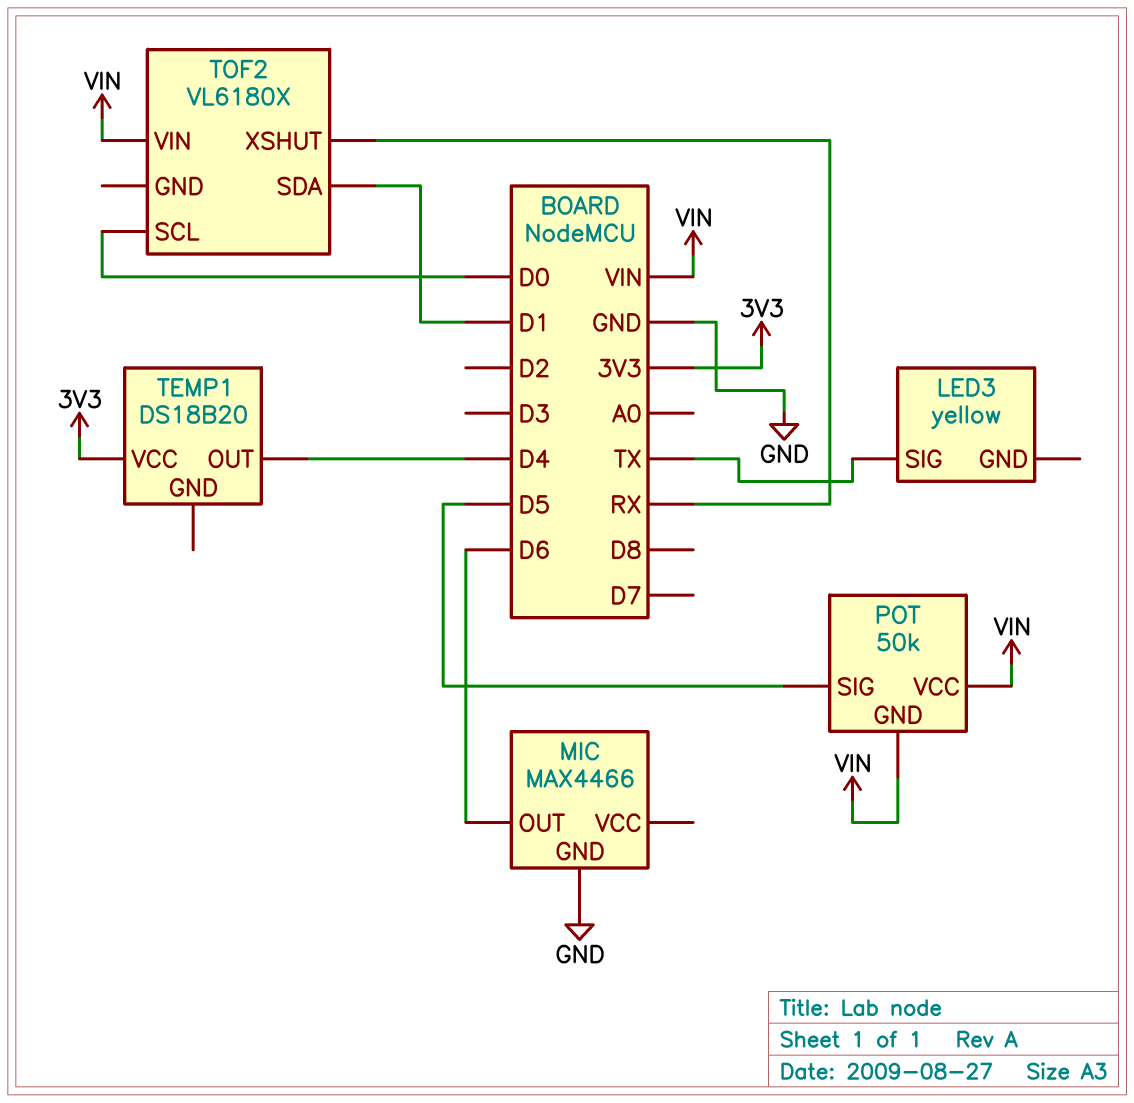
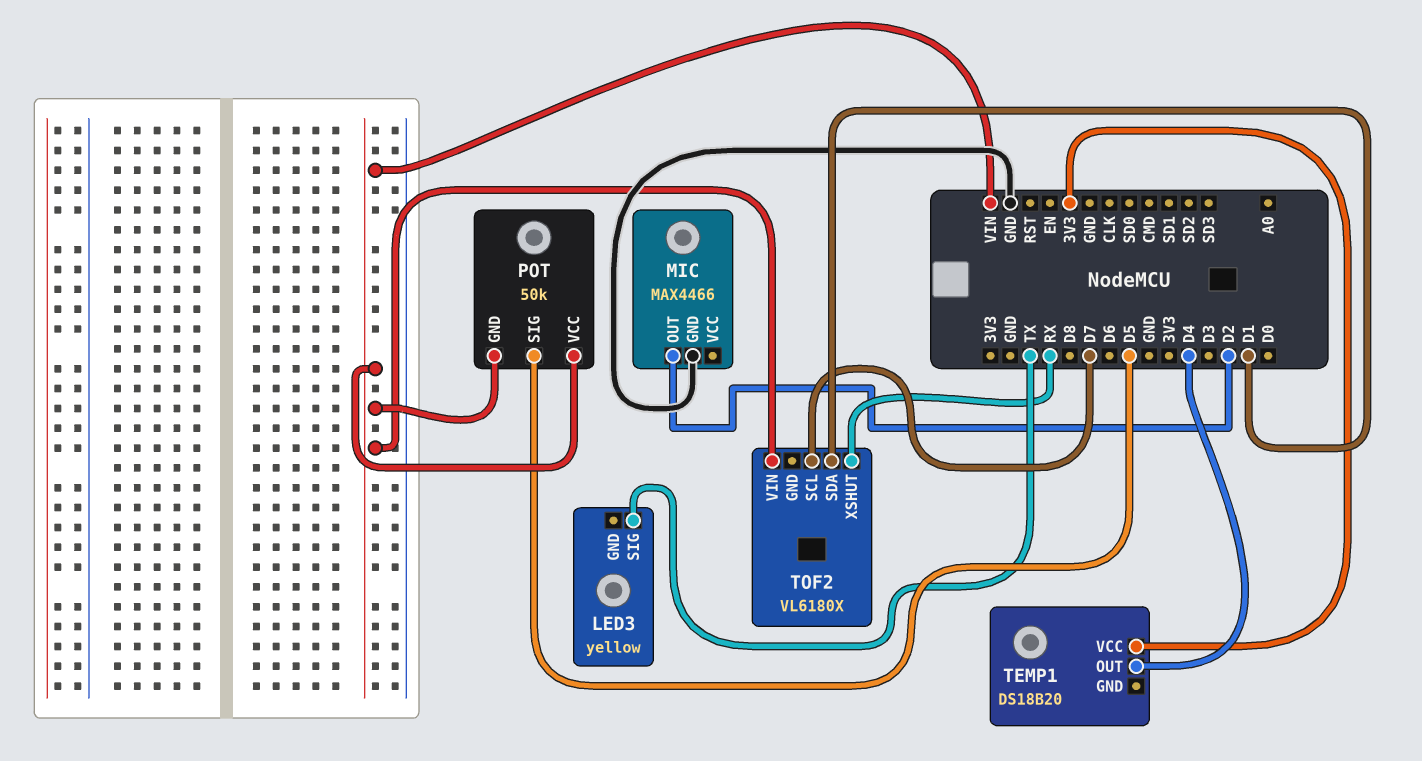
MIC pin OUT: D6 -> D2
TOF2 pin SCL: D0 -> D7

